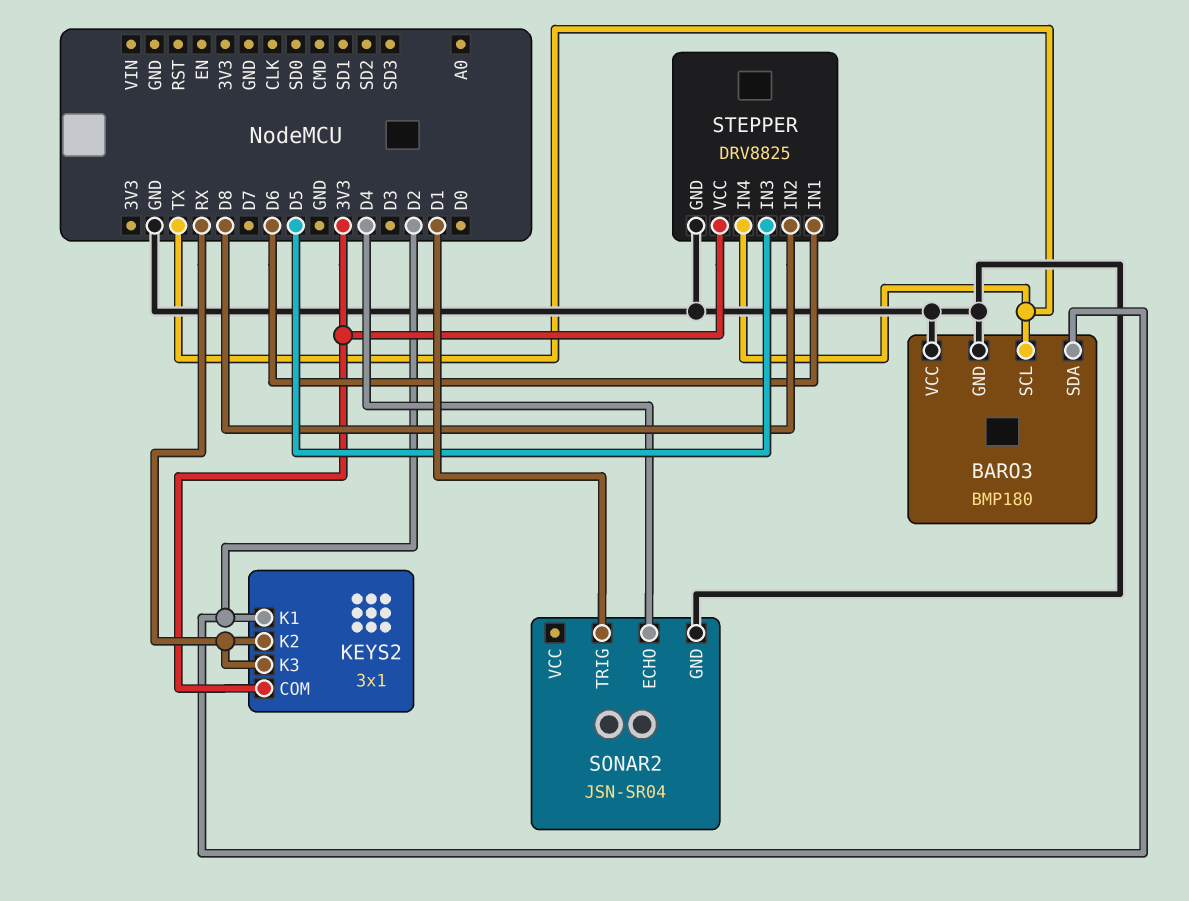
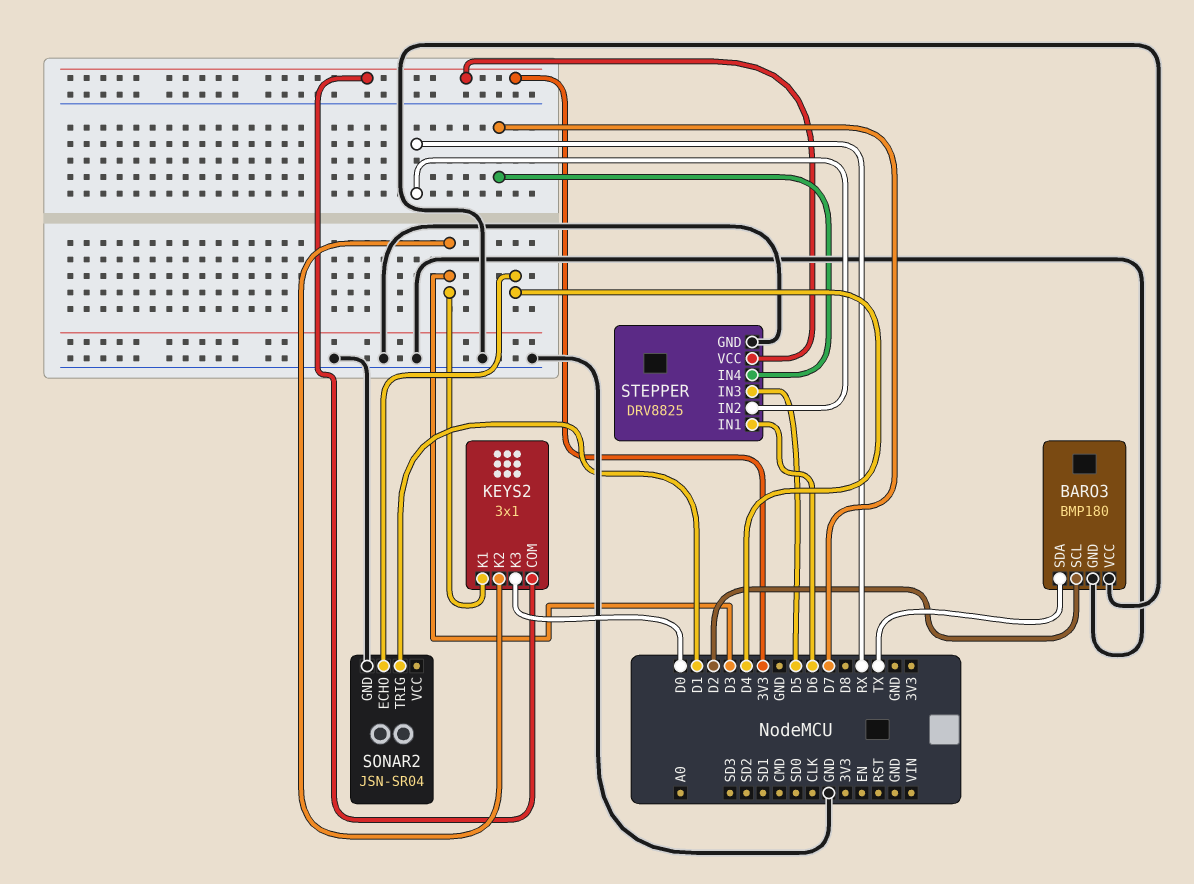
BARO3 pin SCL: TX -> D2
BARO3 pin SDA: D2 -> TX
KEYS2 pin K1: D2 -> D3
KEYS2 pin K2: RX -> D3
KEYS2 pin K3: RX -> D0
STEPPER pin IN2: D8 -> RX
STEPPER pin IN4: TX -> D7

